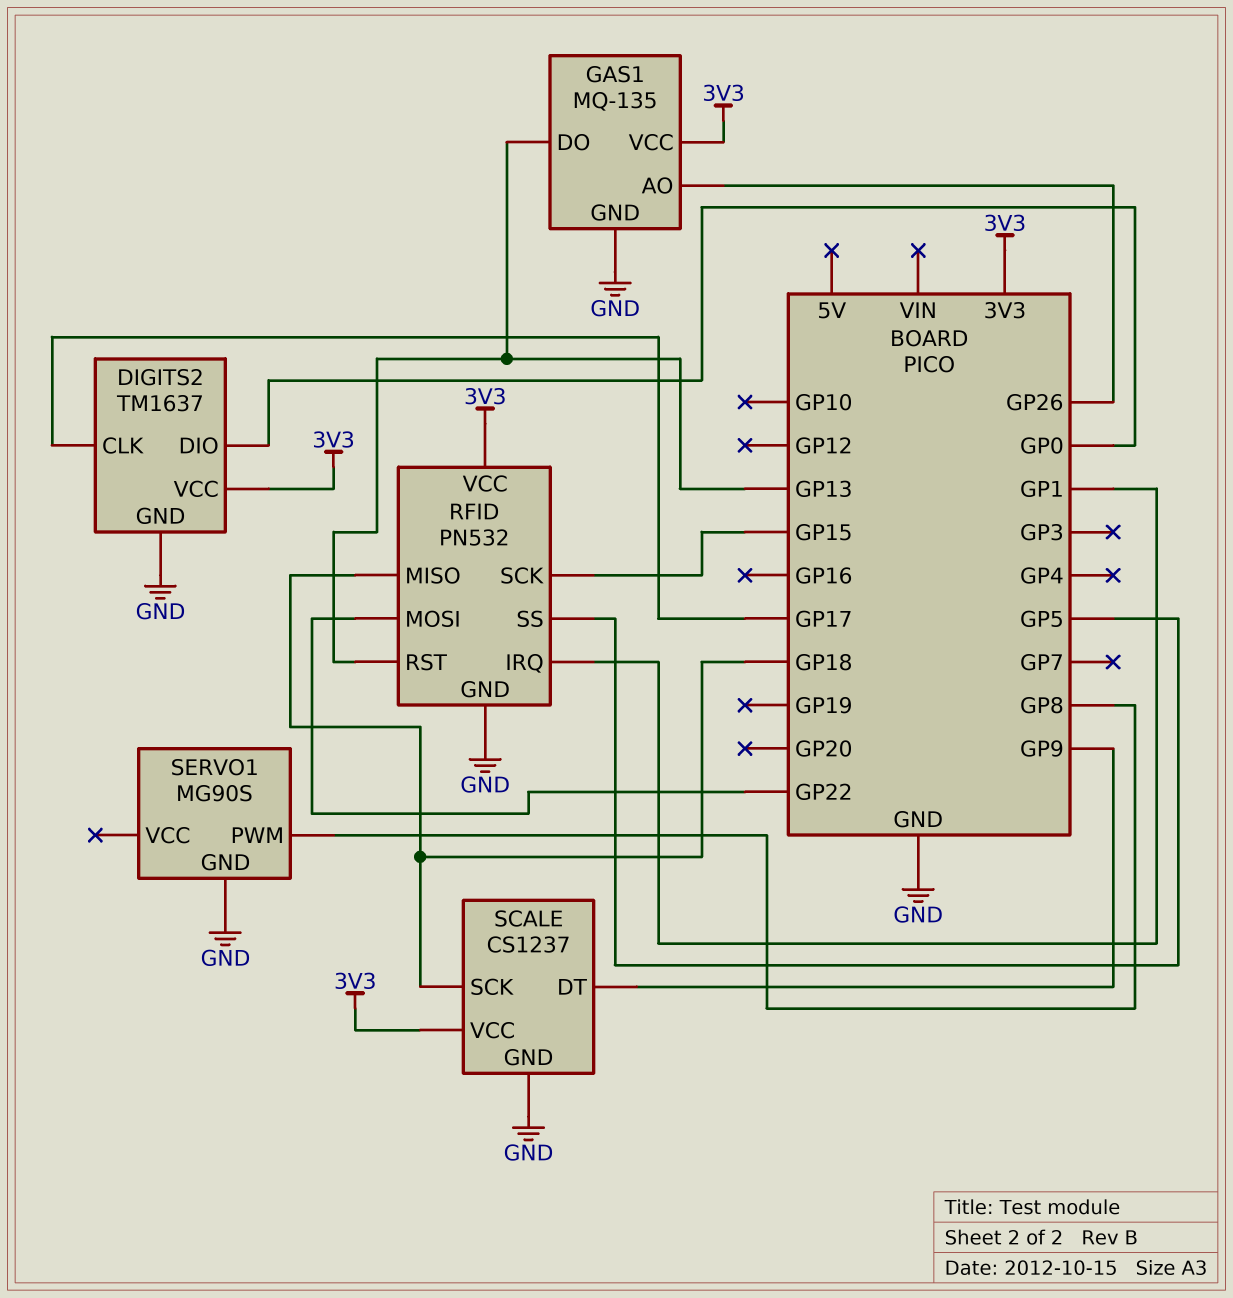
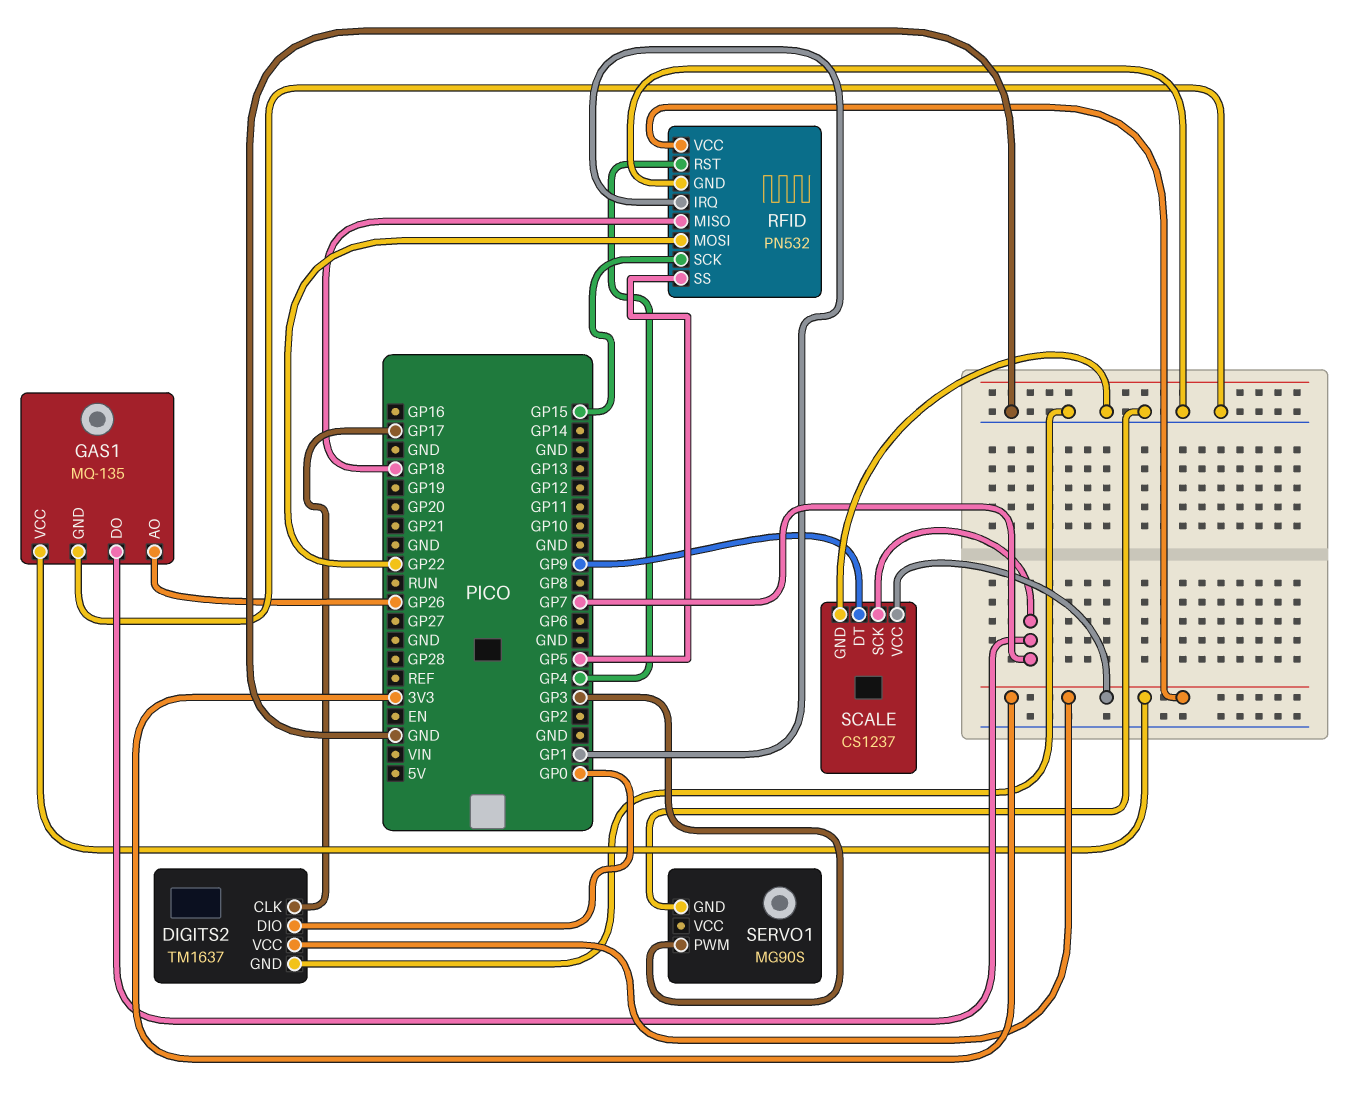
GAS1 pin DO: GP13 -> GP7
RFID pin RST: GP13 -> GP4
SCALE pin SCK: GP18 -> GP7
SERVO1 pin PWM: GP8 -> GP3

